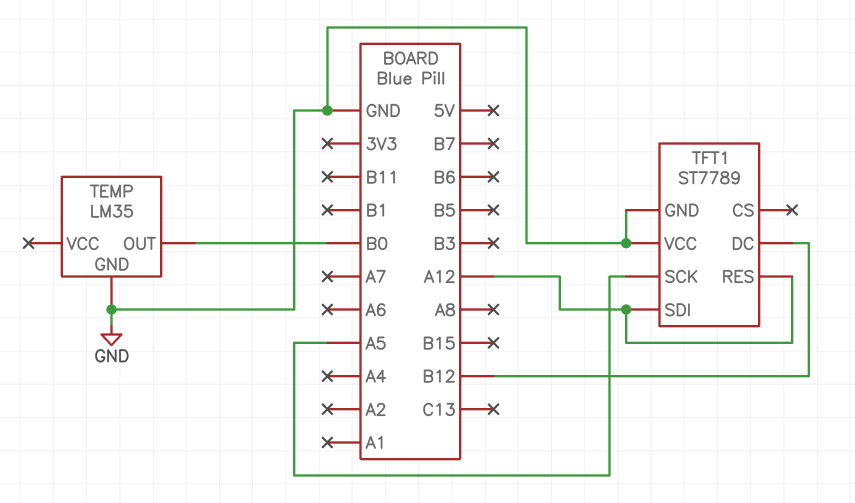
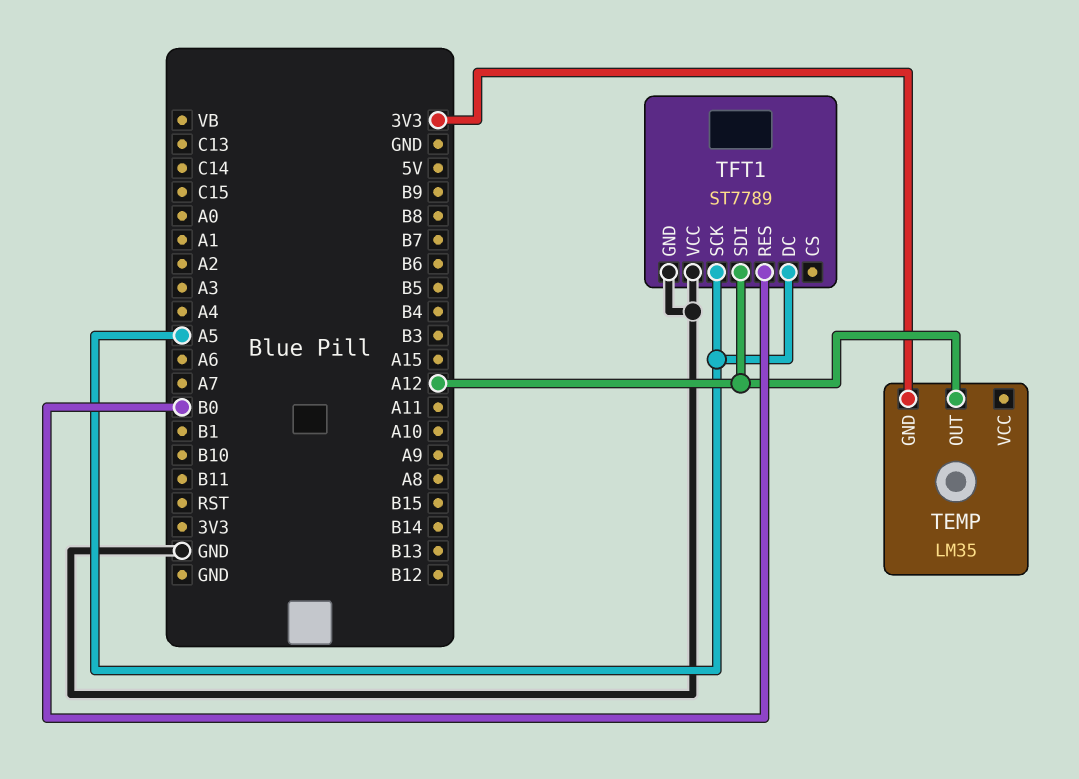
TEMP pin GND: GND -> 3V3
TEMP pin OUT: B0 -> A12
TFT1 pin DC: B12 -> A5
TFT1 pin RES: A12 -> B0

